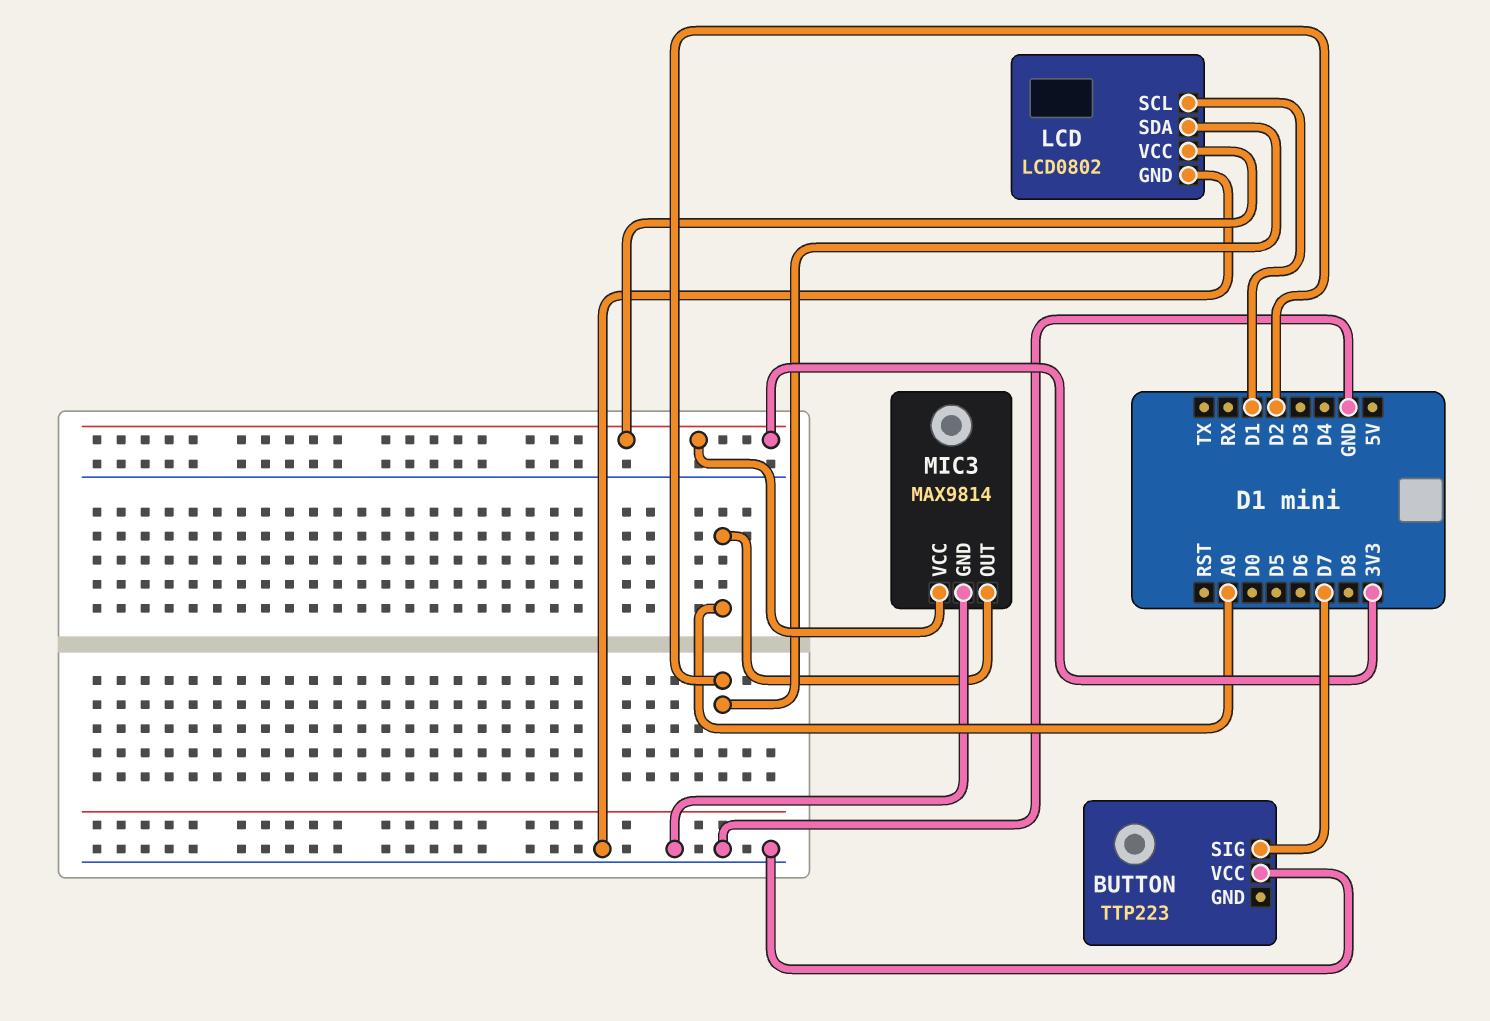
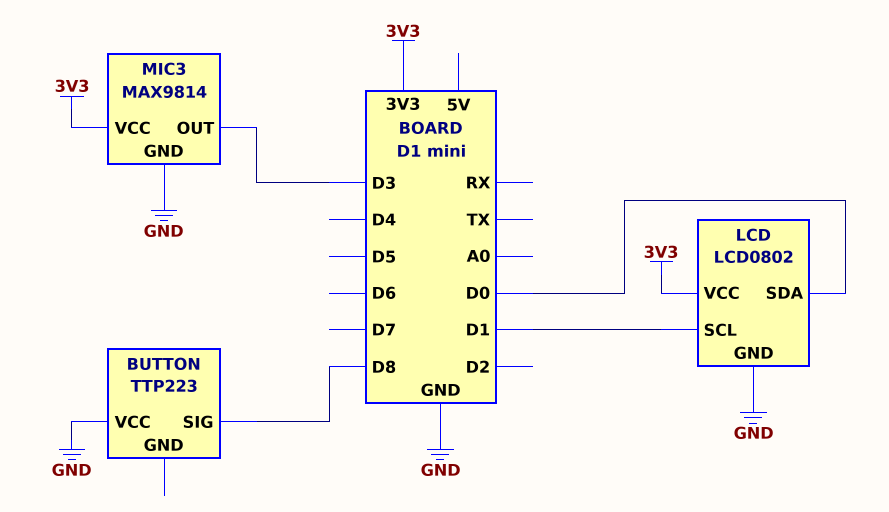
BUTTON pin SIG: D7 -> D8
LCD pin SDA: D2 -> D0
MIC3 pin OUT: A0 -> D3

